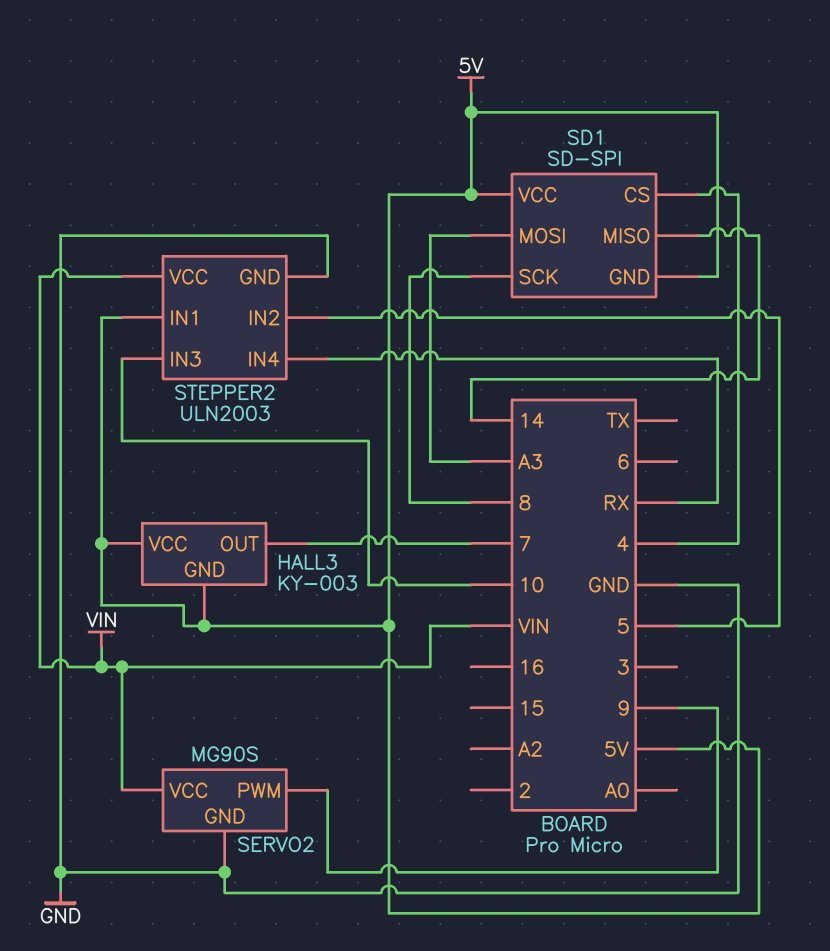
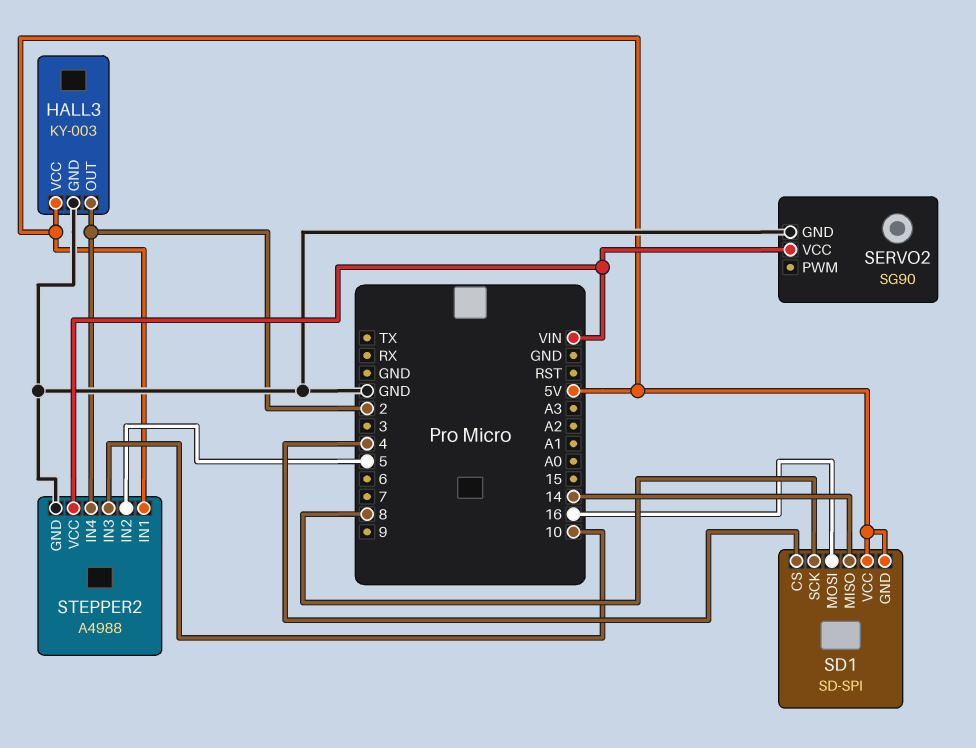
HALL3 pin GND: 5V -> GND
HALL3 pin OUT: 7 -> 2
SD1 pin MOSI: A3 -> 16
SERVO2: MG90S -> SG90
SERVO2 pin PWM: 9 -> none
STEPPER2: ULN2003 -> A4988
STEPPER2 pin IN4: RX -> 2

